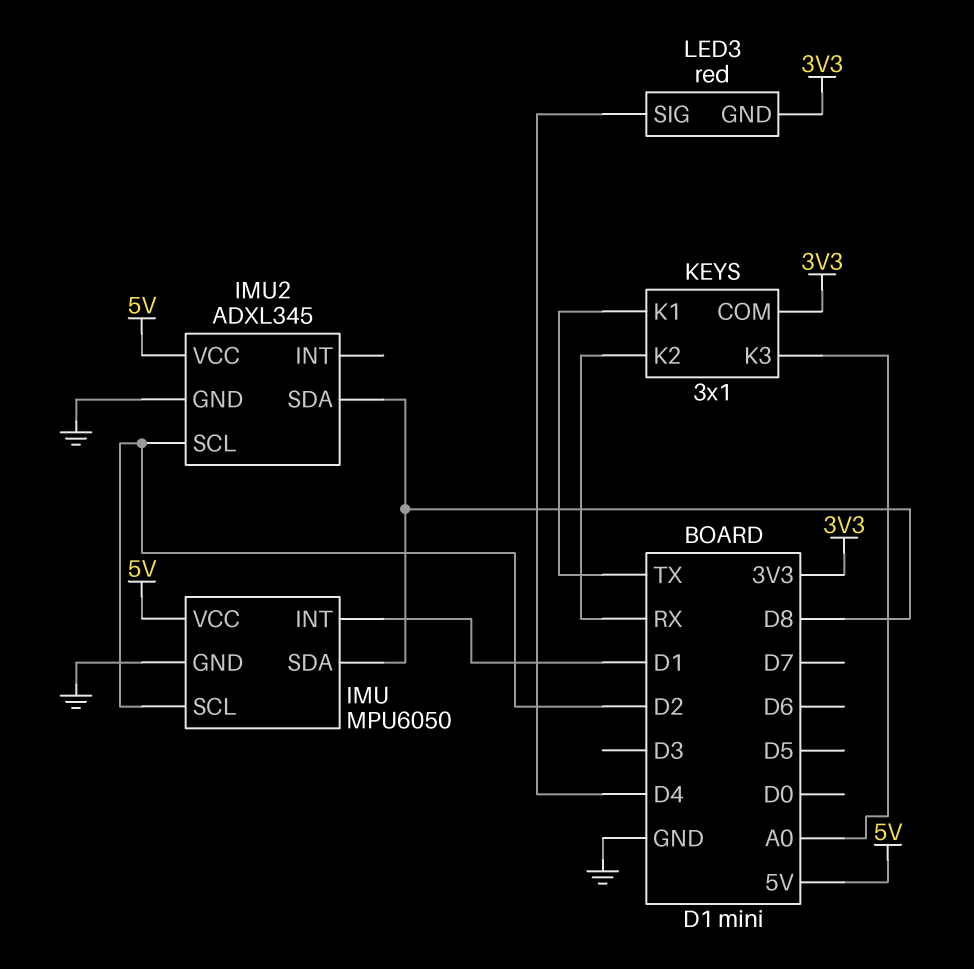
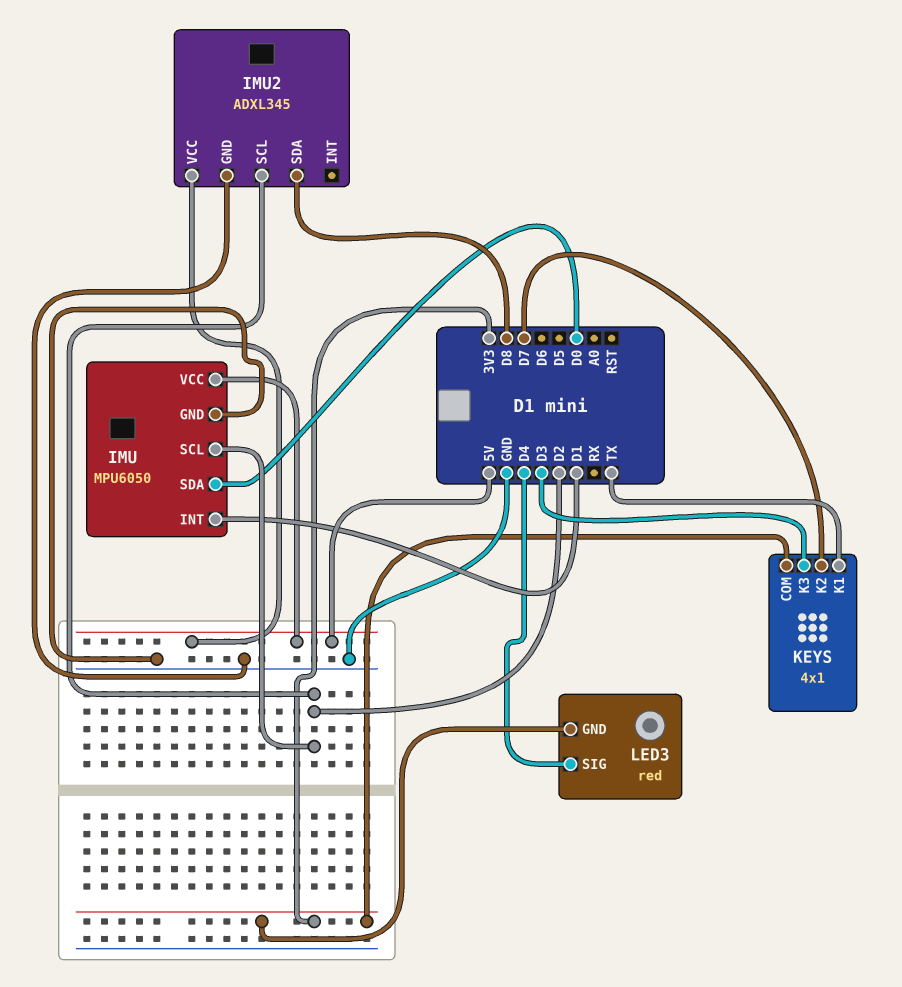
IMU pin SDA: D8 -> D0
KEYS: 3x1 -> 4x1
KEYS pin K2: RX -> D7
KEYS pin K3: A0 -> D3

